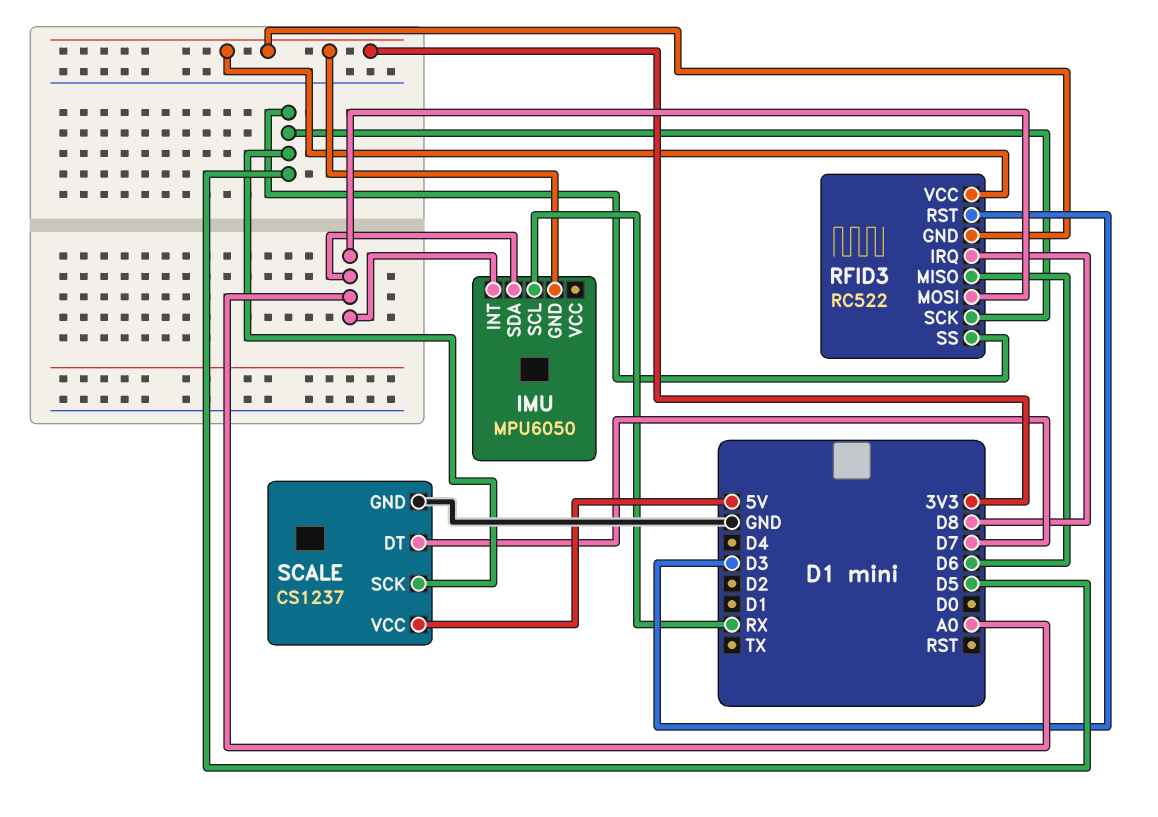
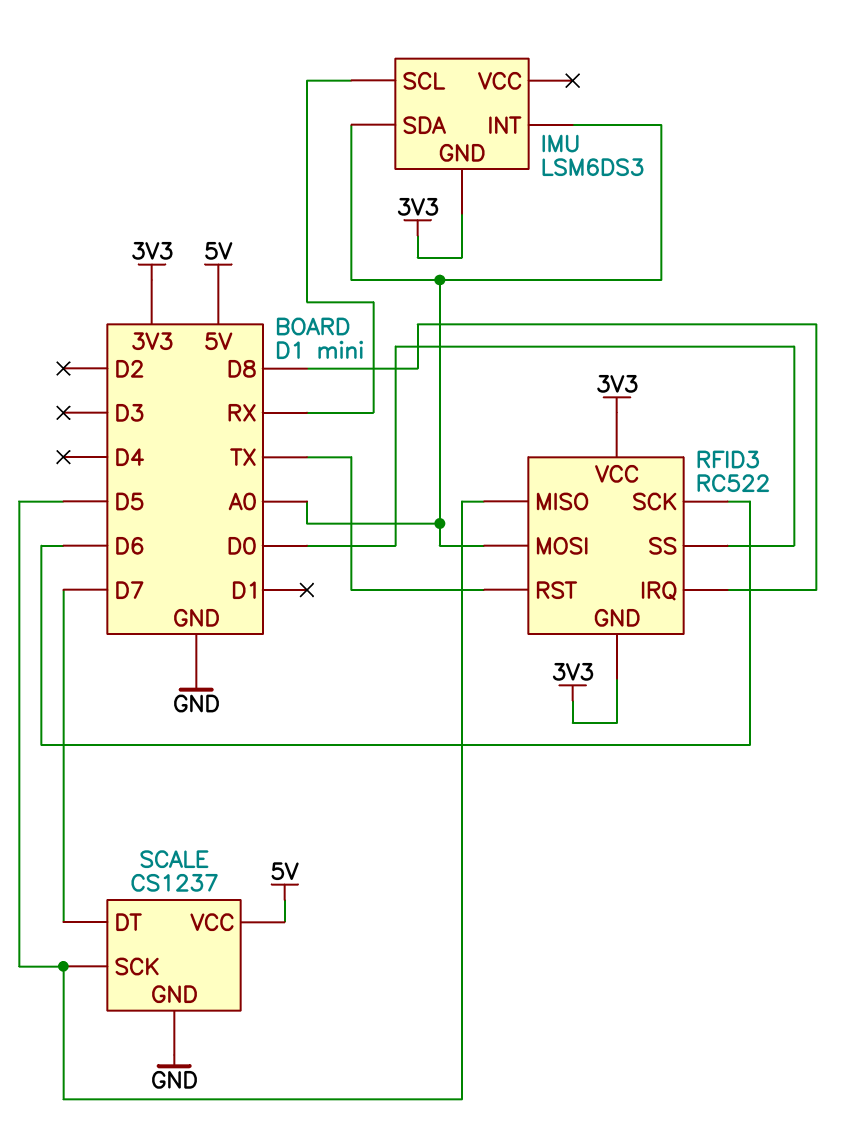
IMU: MPU6050 -> LSM6DS3
RFID3 pin MISO: D6 -> D5
RFID3 pin RST: D3 -> TX
RFID3 pin SCK: D5 -> D6
RFID3 pin SS: D5 -> D0

